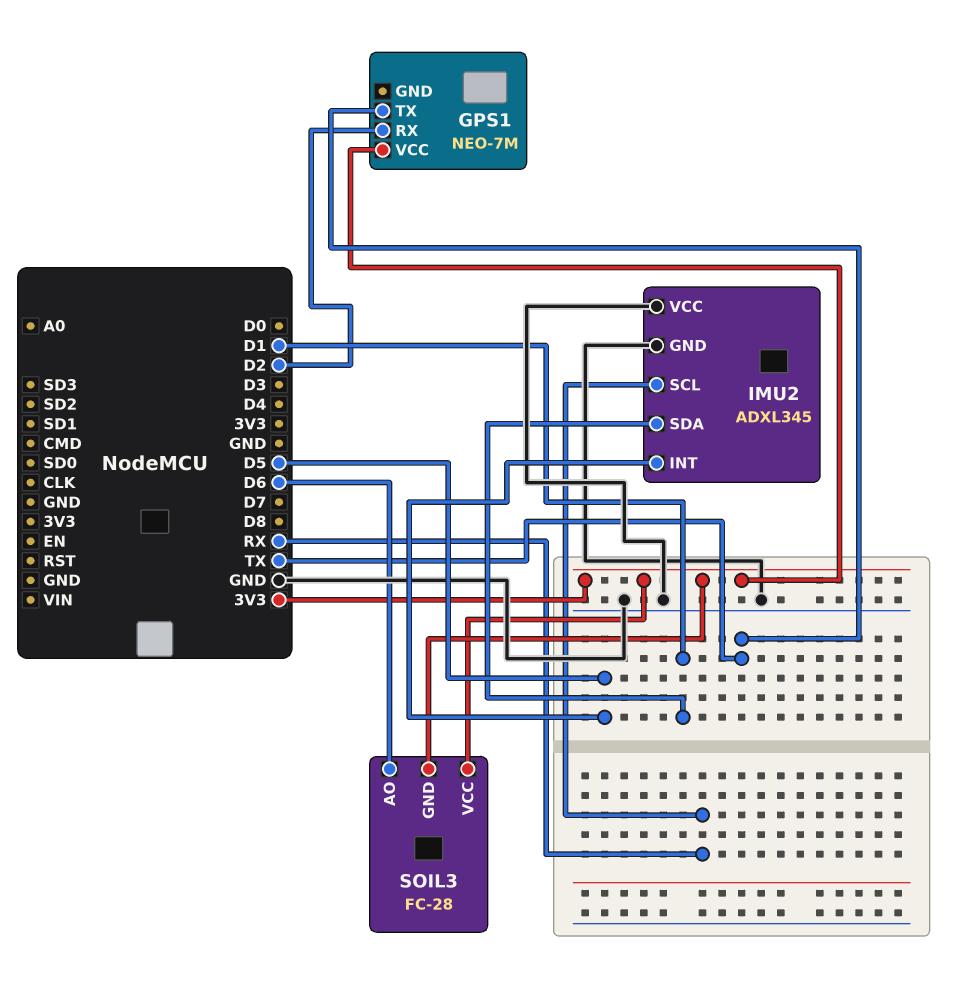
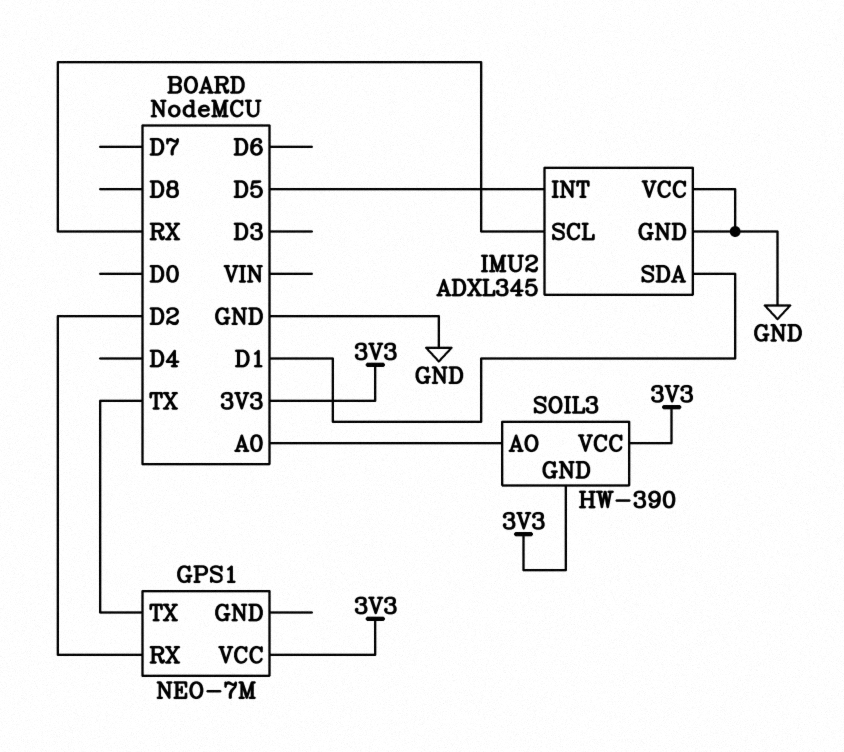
SOIL3: FC-28 -> HW-390
SOIL3 pin AO: D6 -> A0

